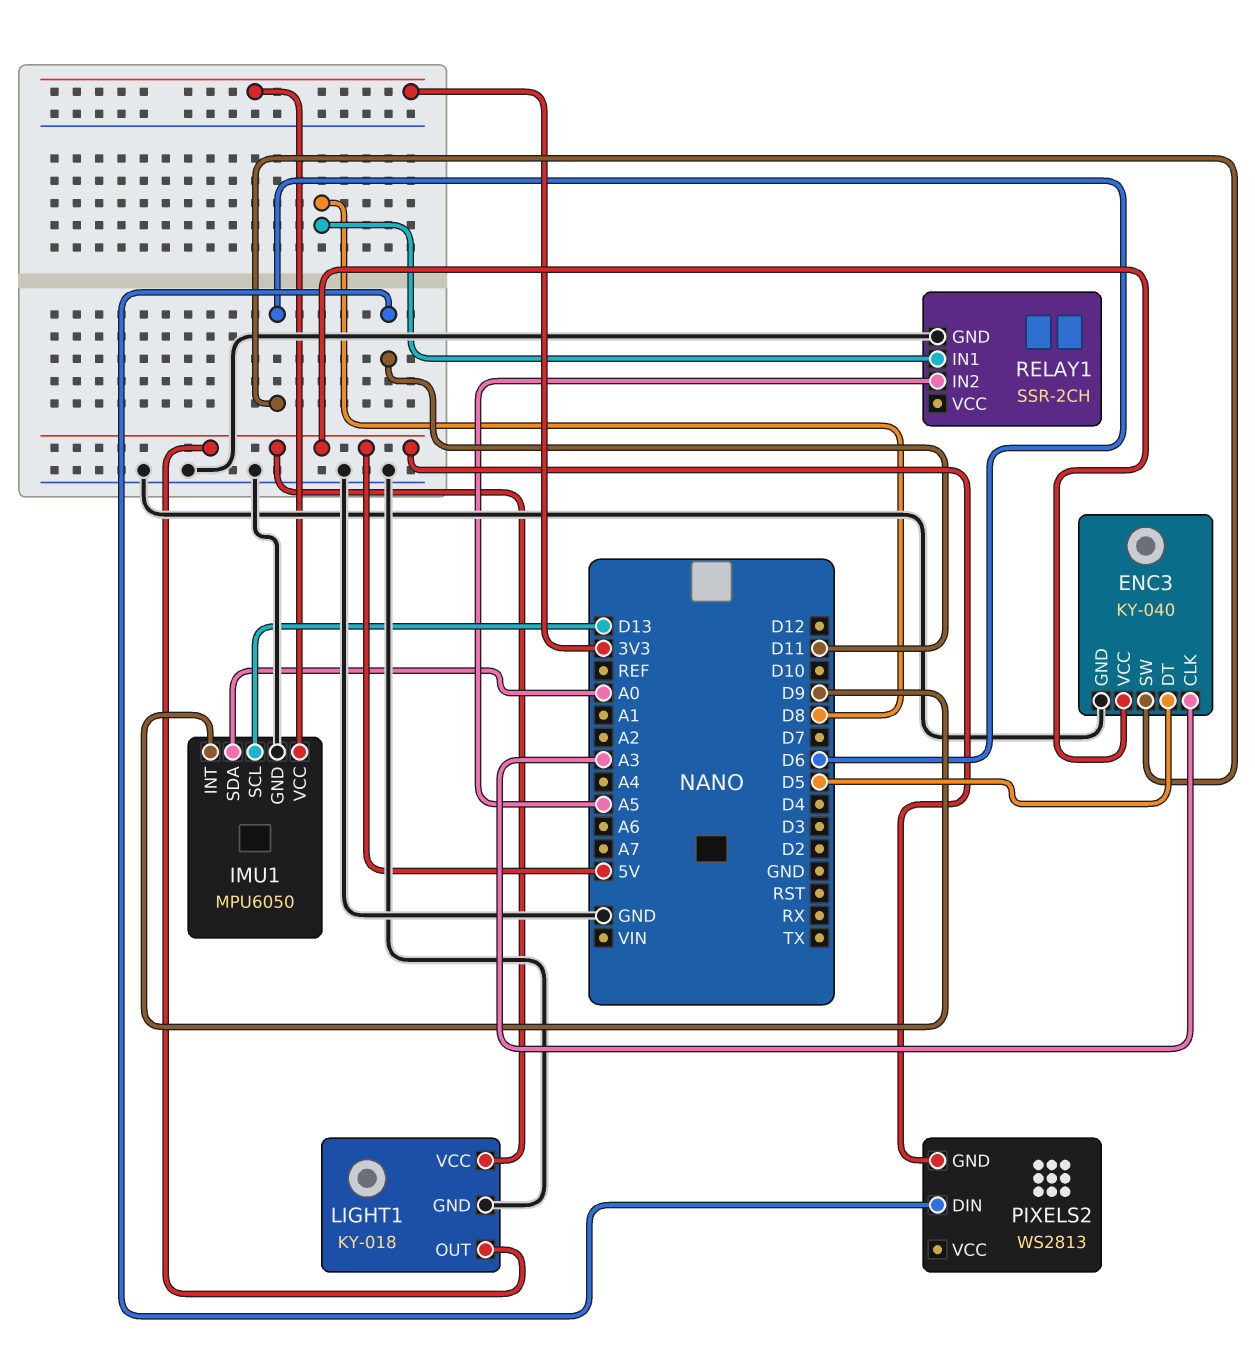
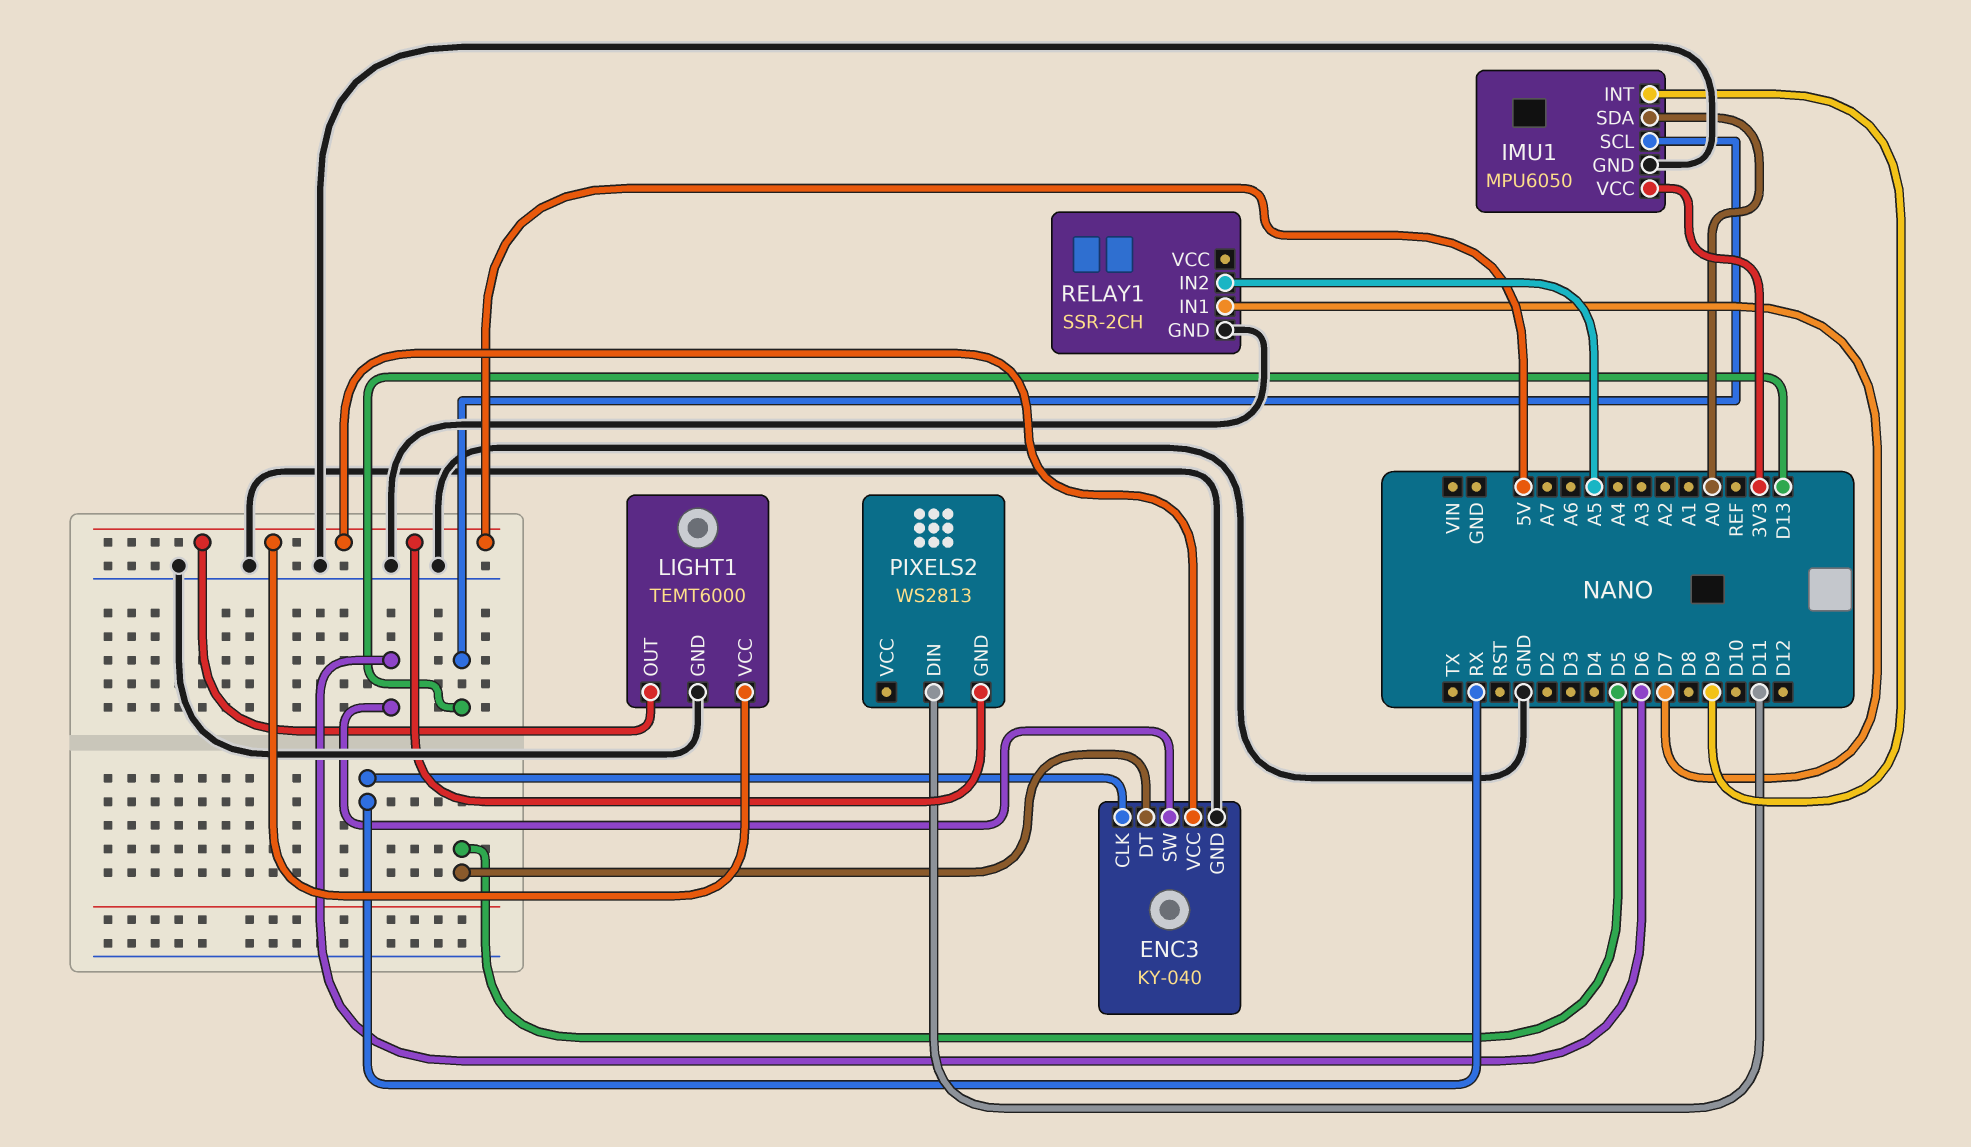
ENC3 pin CLK: A3 -> RX
LIGHT1: KY-018 -> TEMT6000
RELAY1 pin IN1: D8 -> D7

